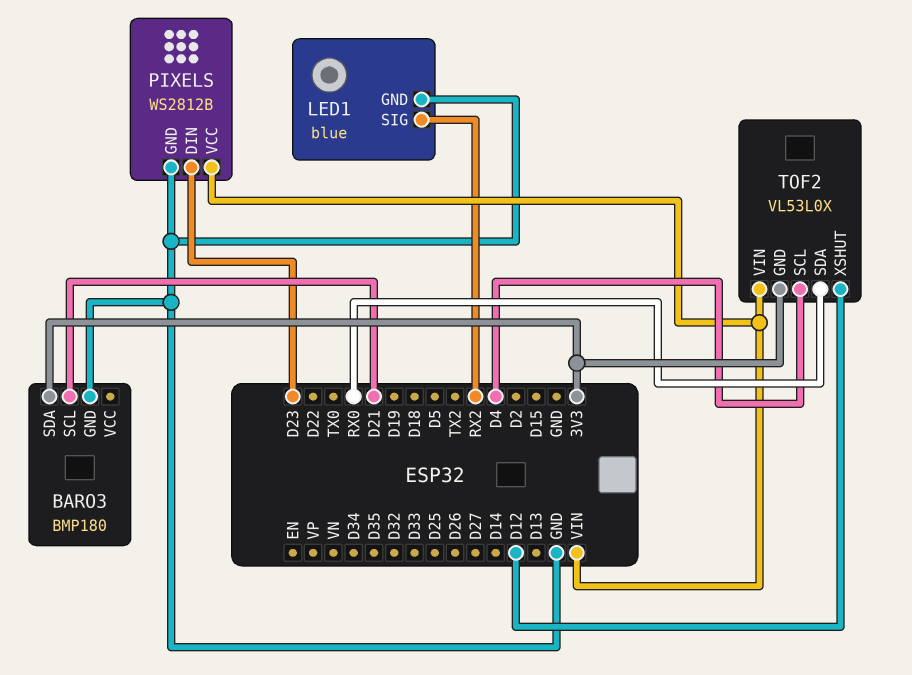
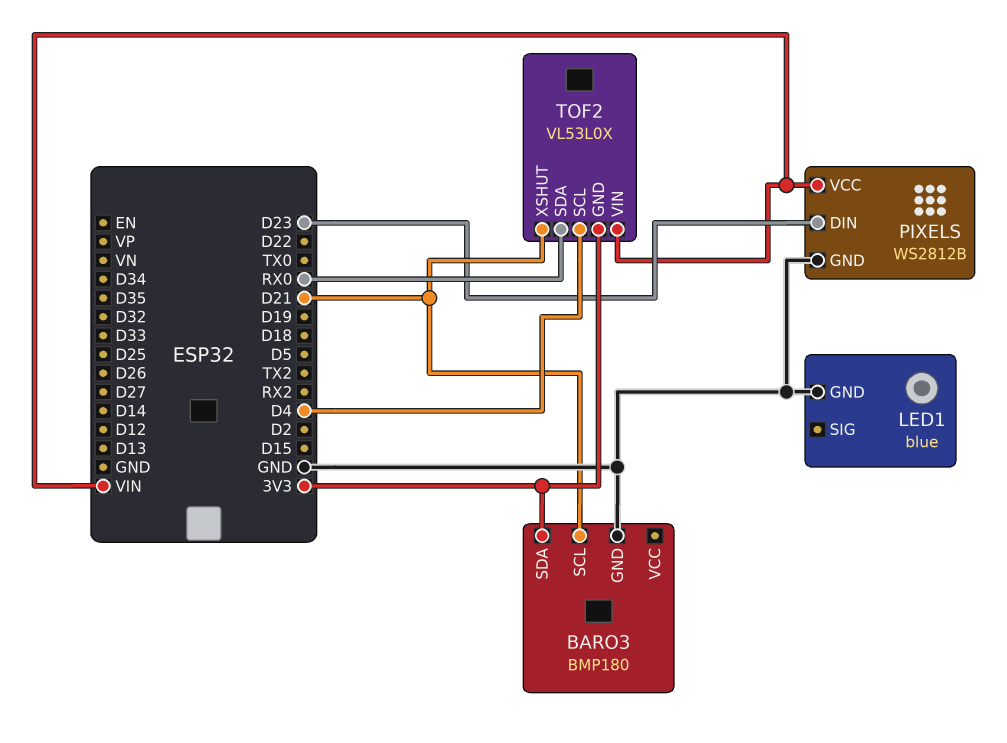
LED1 pin SIG: RX2 -> none
TOF2 pin XSHUT: D12 -> D21

